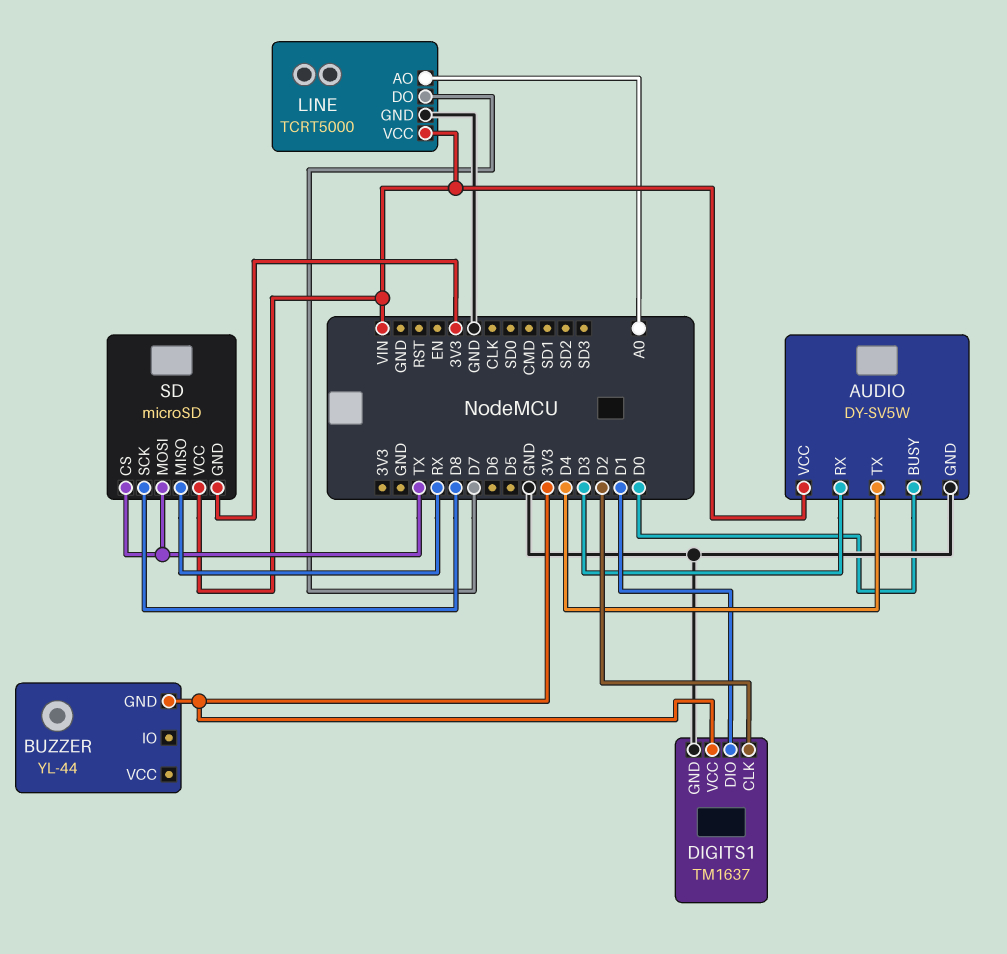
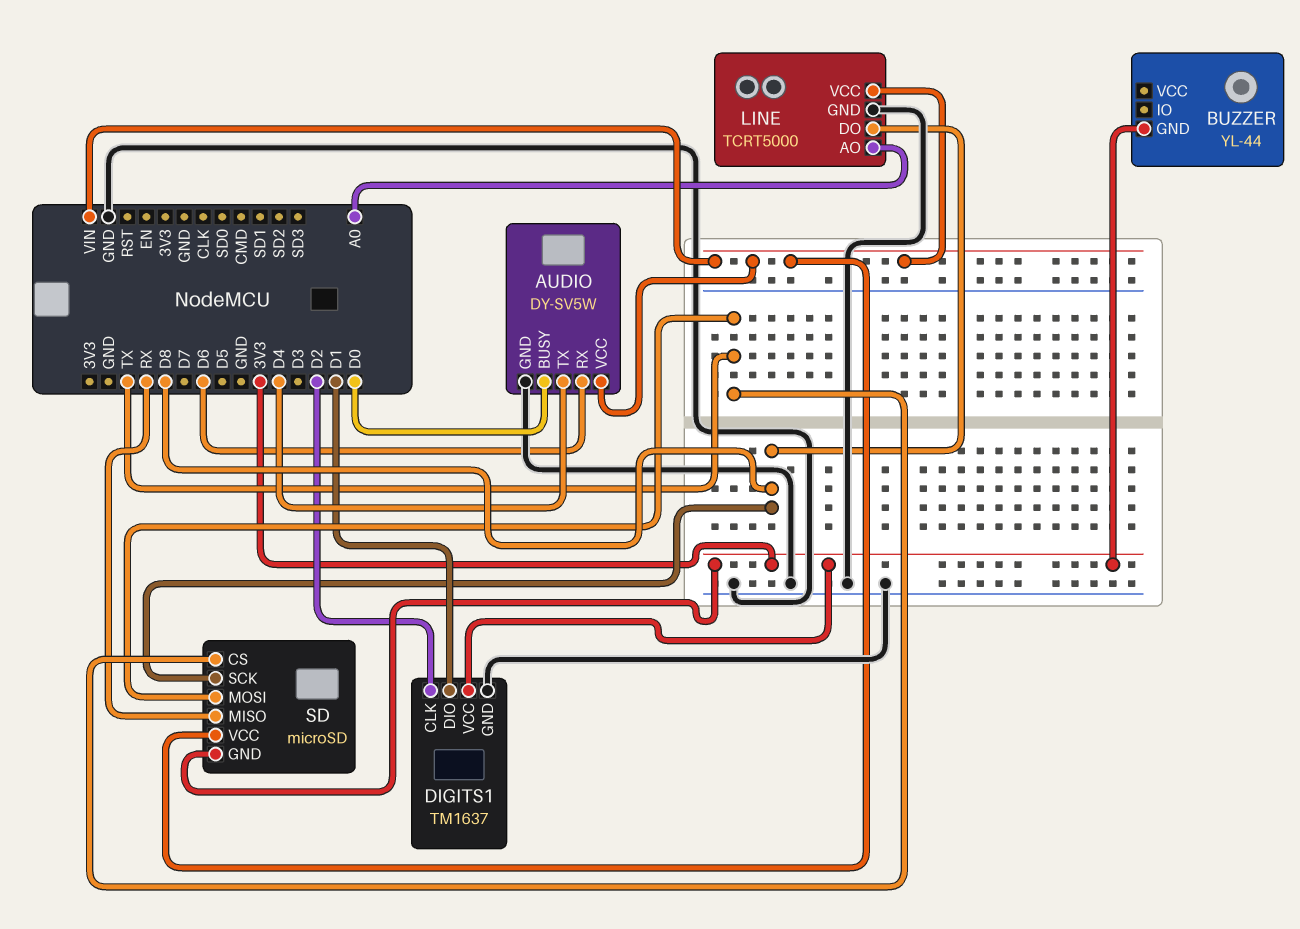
AUDIO pin RX: D3 -> D6
LINE pin DO: D7 -> D8

